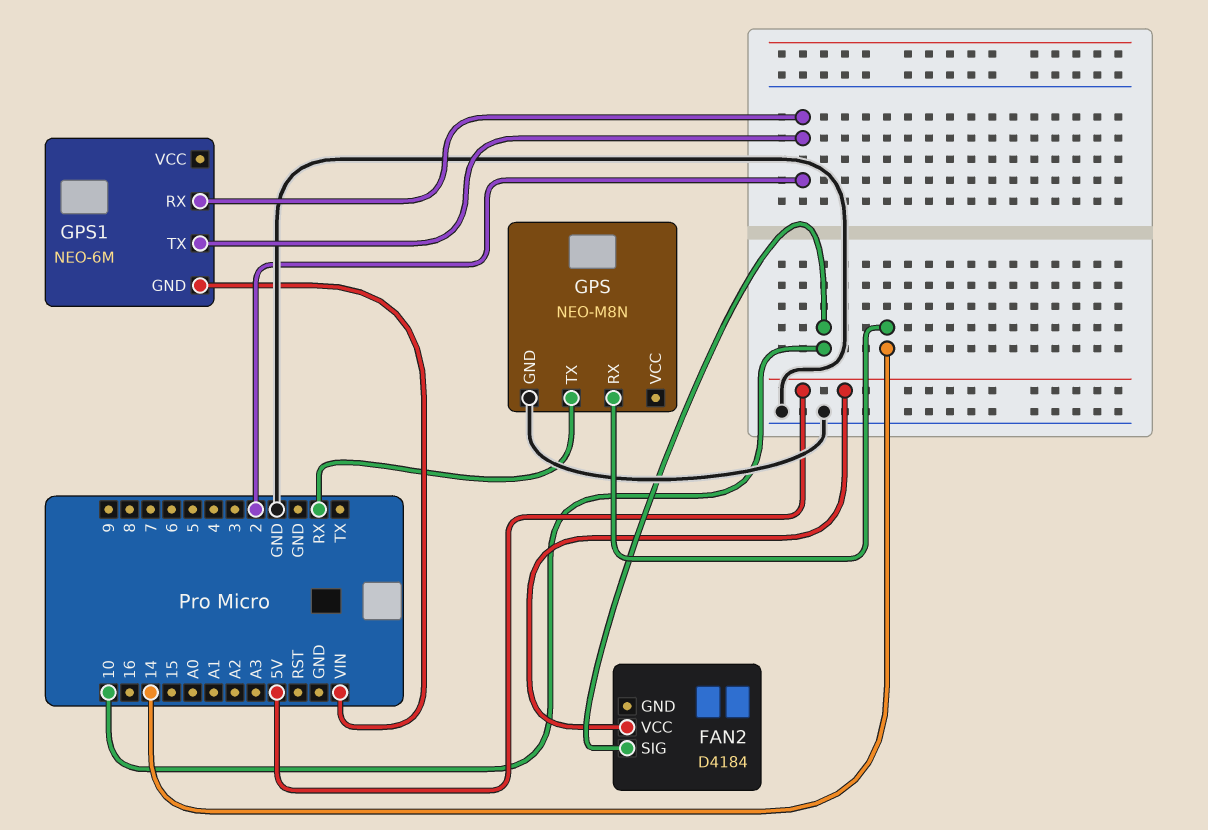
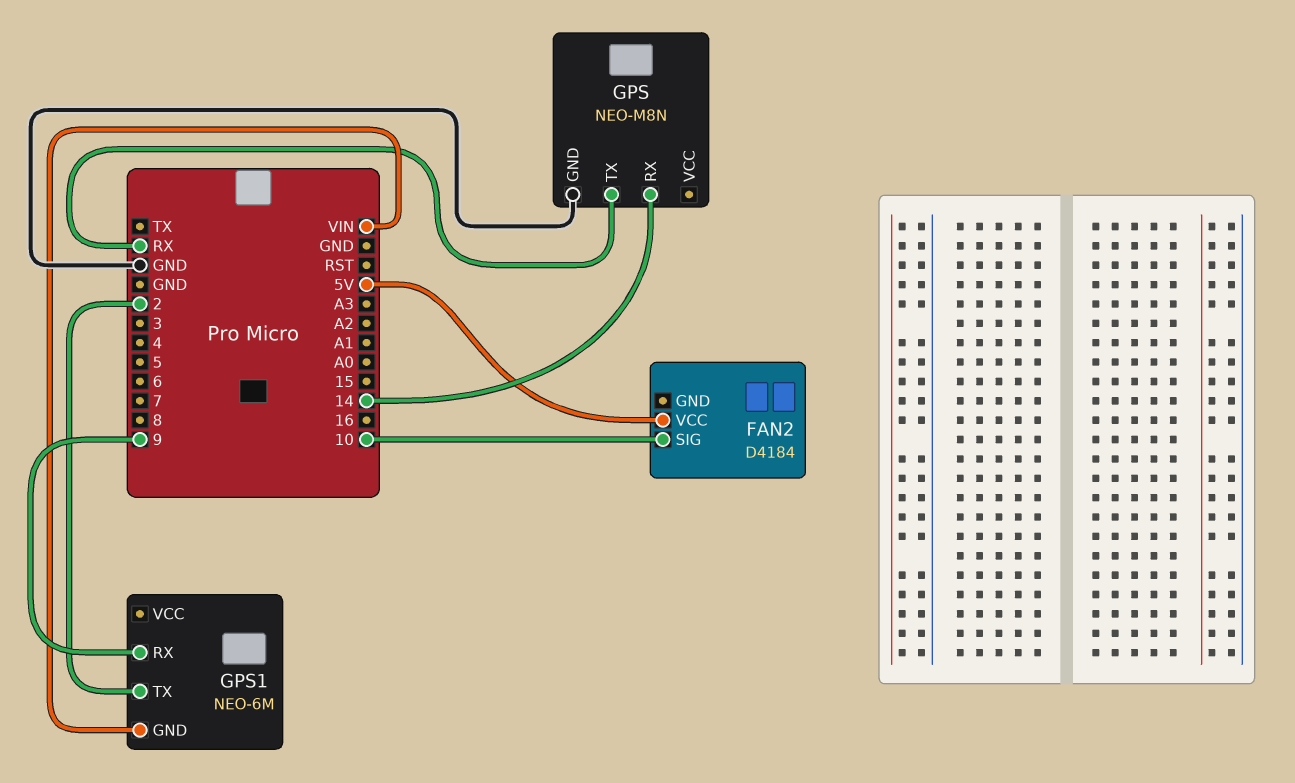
GPS1 pin RX: 2 -> 9

